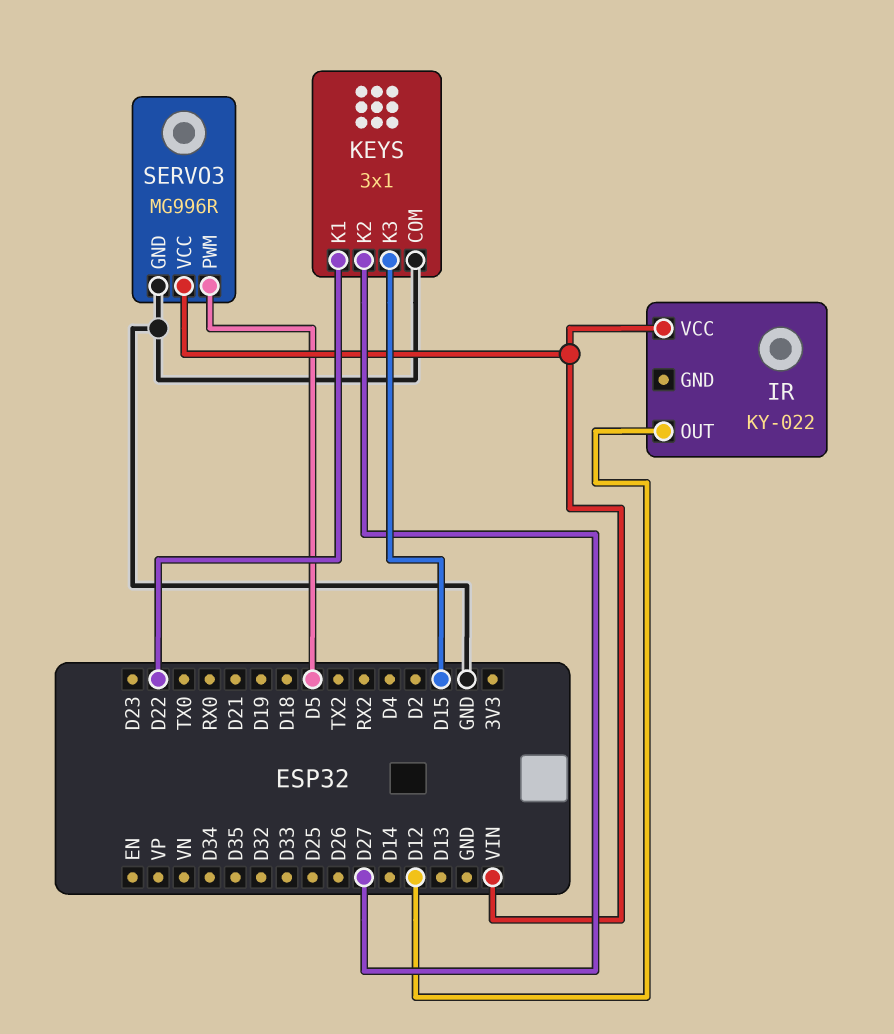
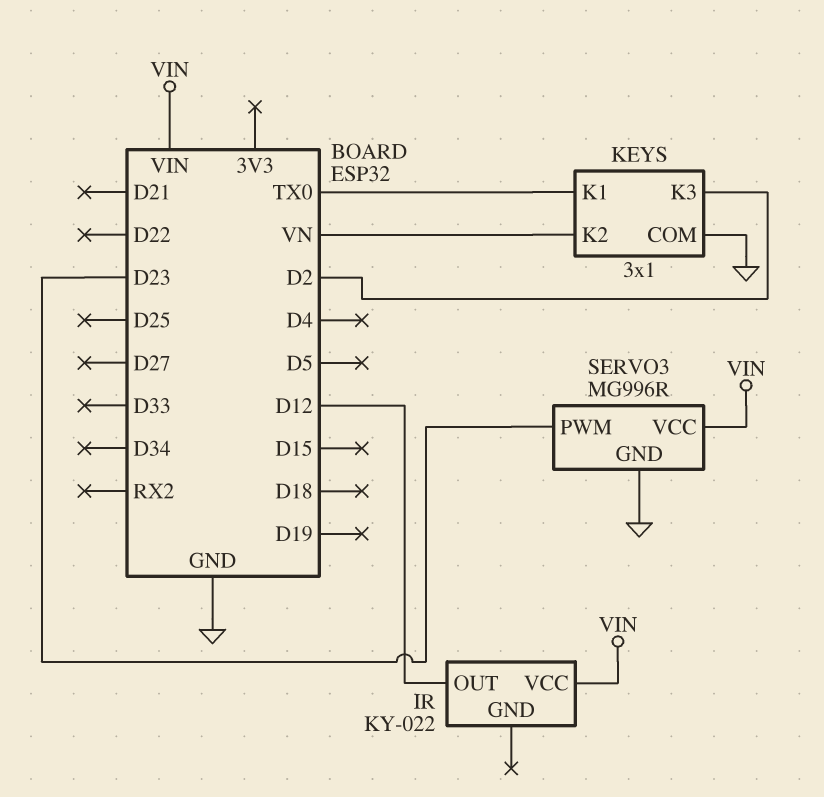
KEYS pin K1: D22 -> TX0
KEYS pin K2: D27 -> VN
KEYS pin K3: D15 -> D2
SERVO3 pin PWM: D5 -> D23

